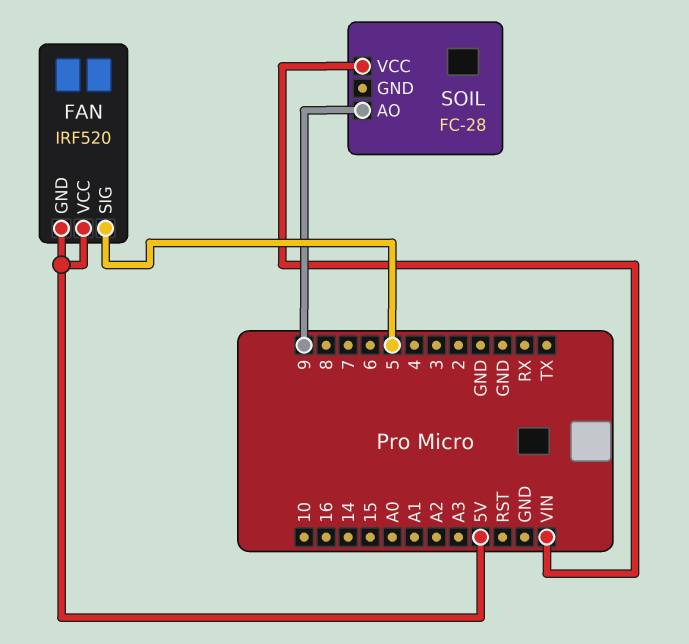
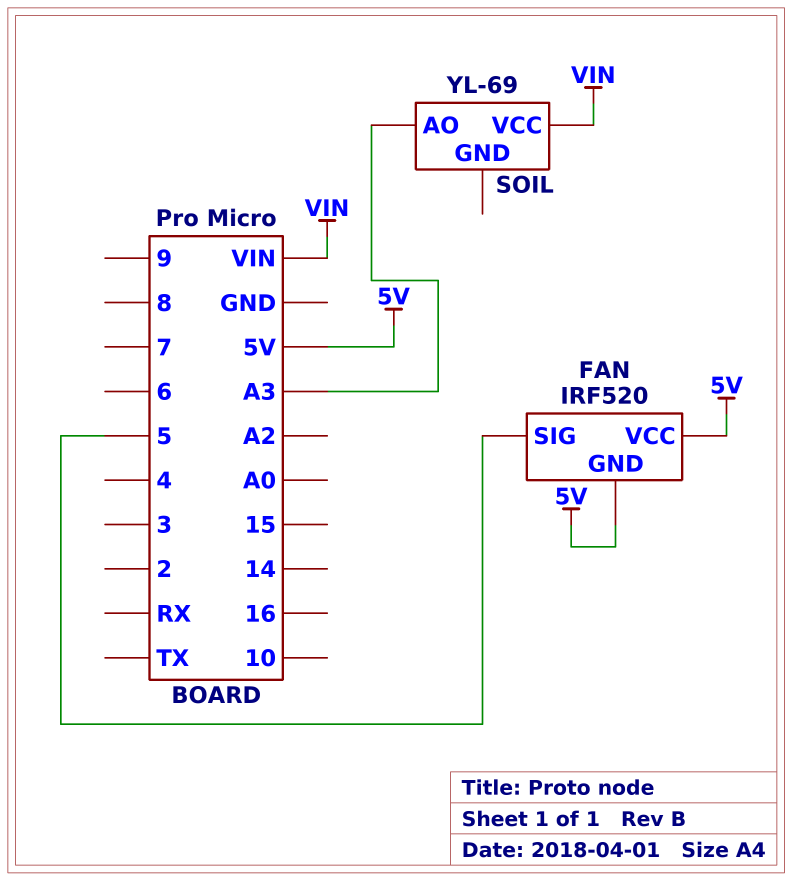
SOIL: FC-28 -> YL-69
SOIL pin AO: 9 -> A3

